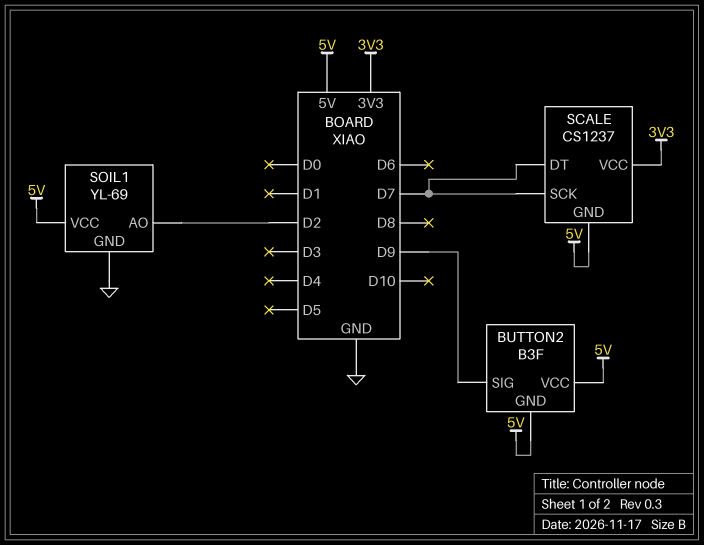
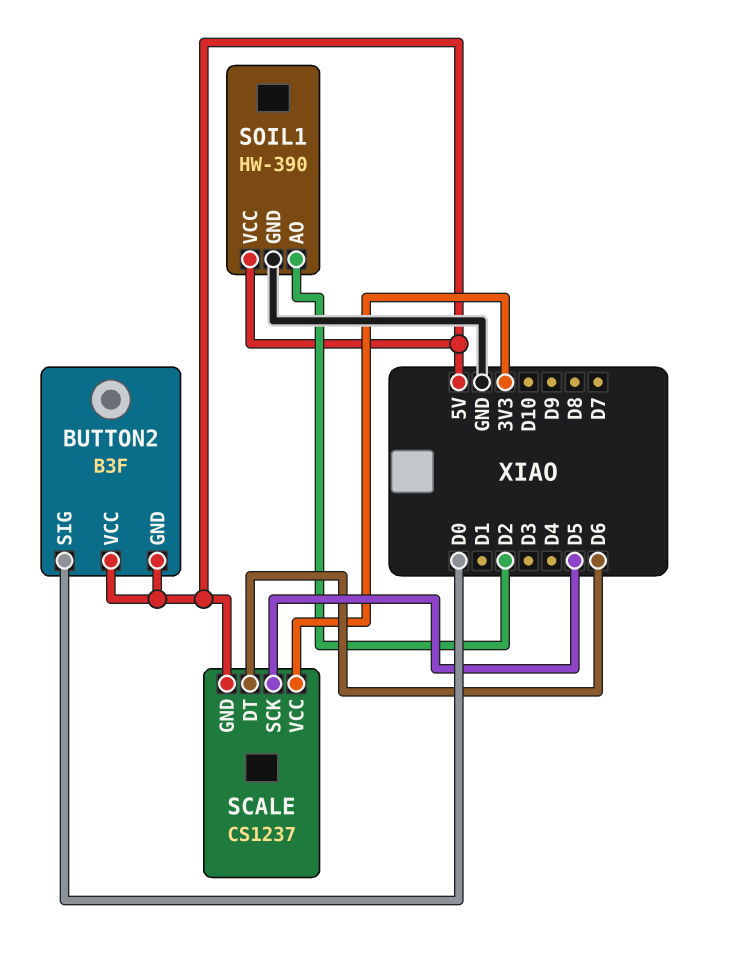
BUTTON2 pin SIG: D9 -> D0
SCALE pin DT: D7 -> D6
SCALE pin SCK: D7 -> D5
SOIL1: YL-69 -> HW-390

